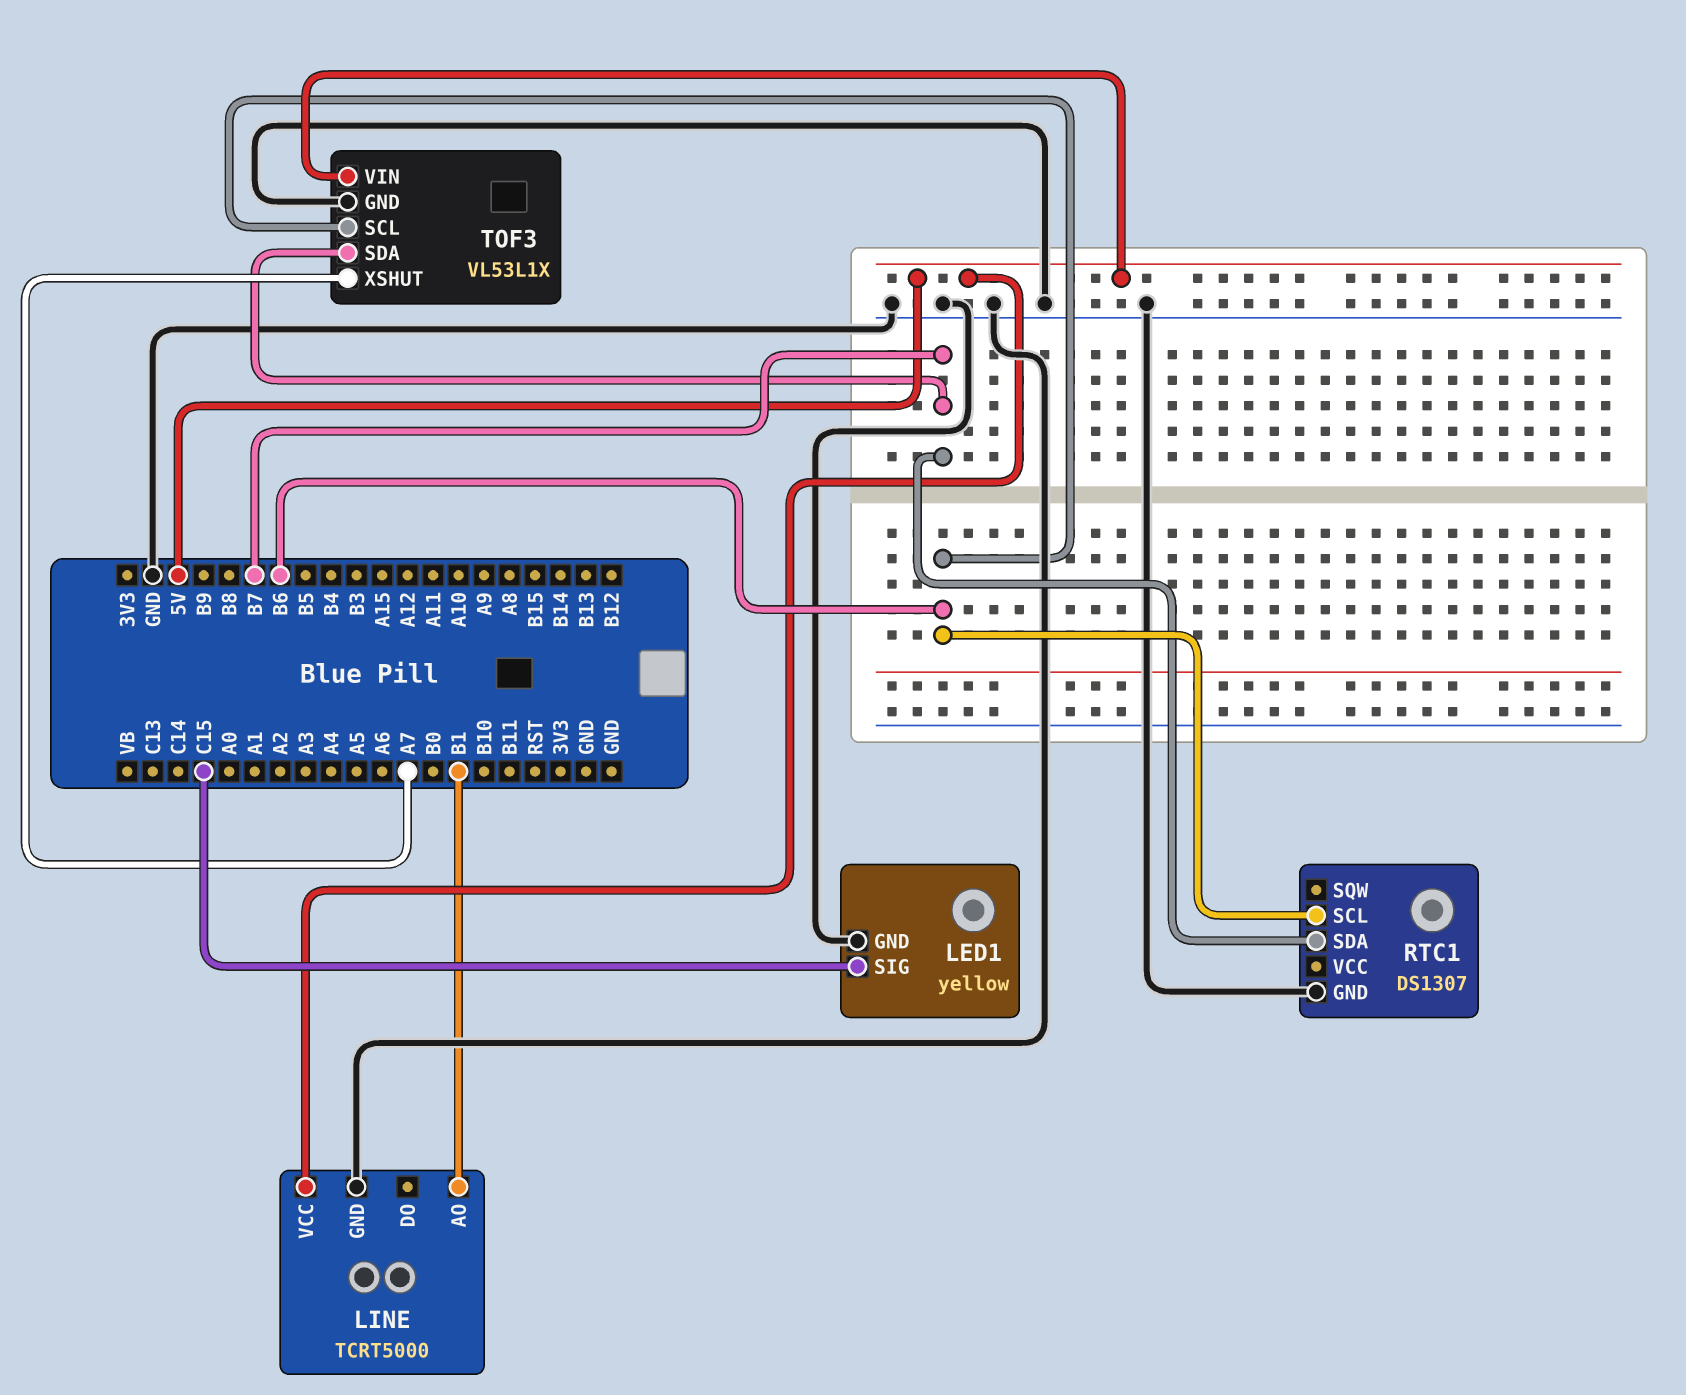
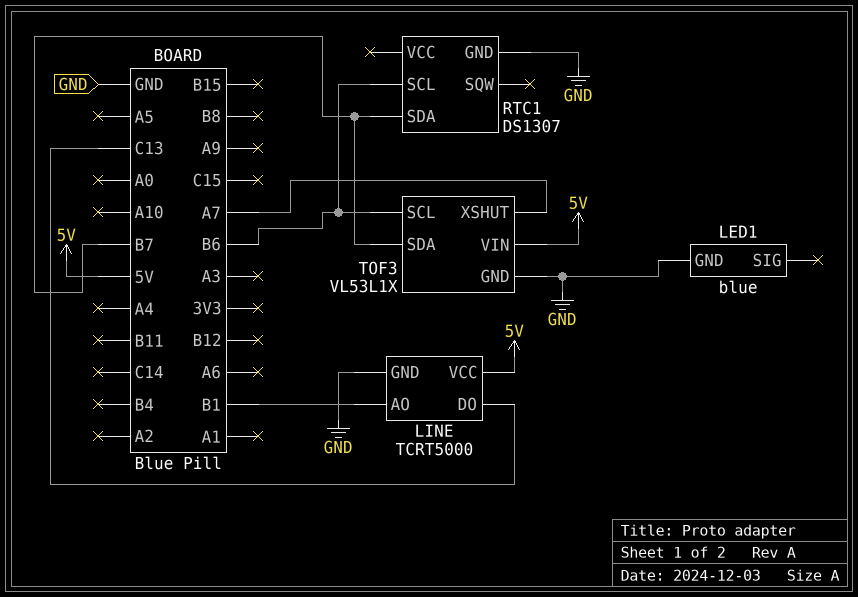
LED1: yellow -> blue
LED1 pin SIG: C15 -> none
LINE pin DO: none -> C13

